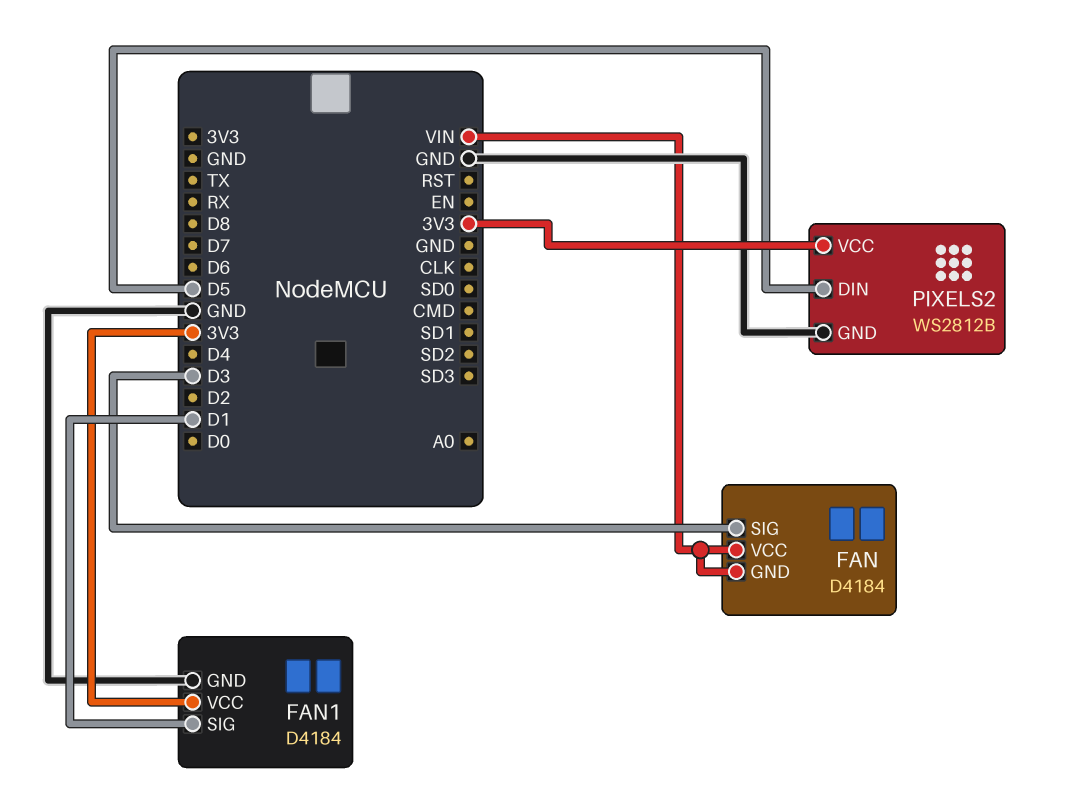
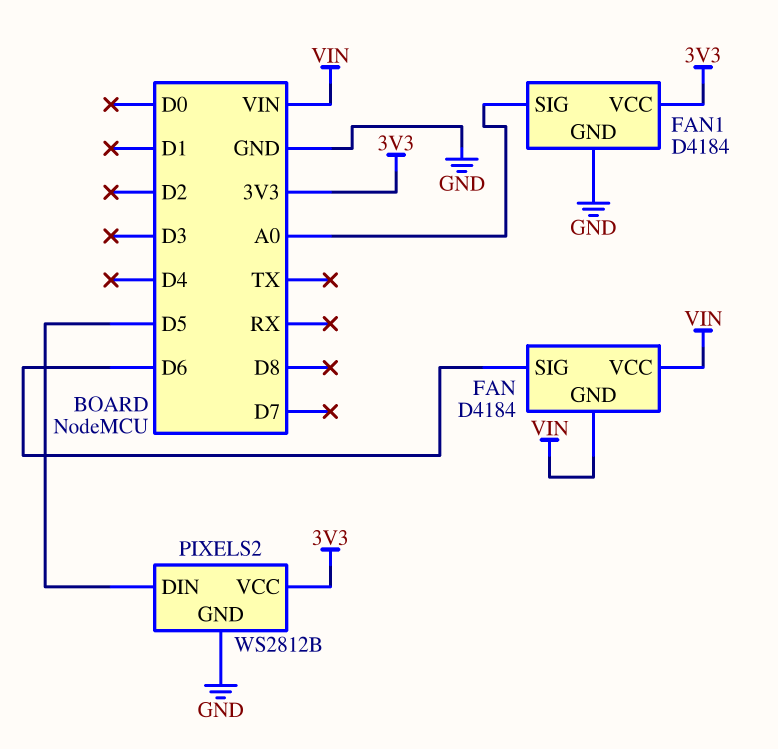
FAN pin SIG: D3 -> D6
FAN1 pin SIG: D1 -> A0

